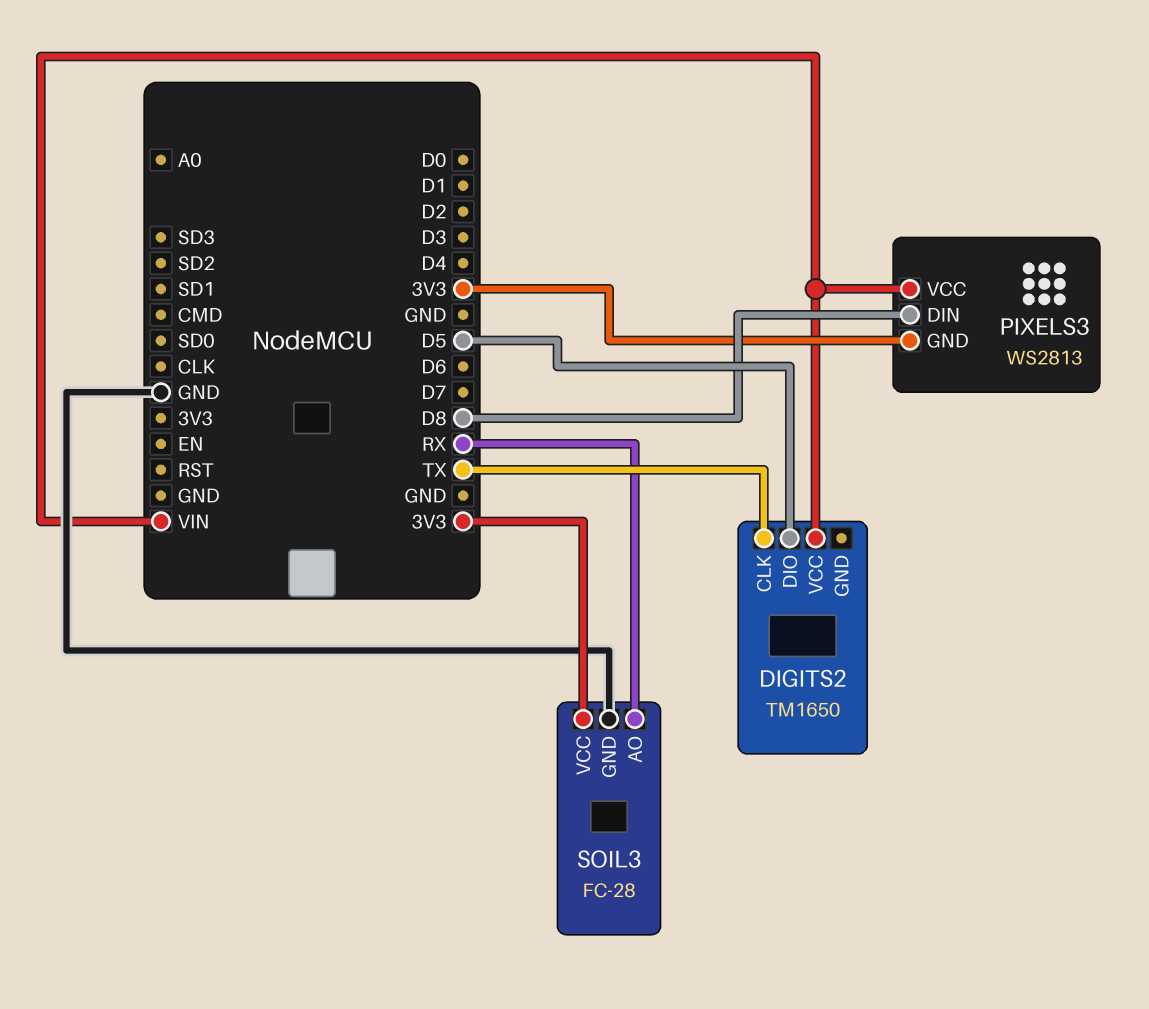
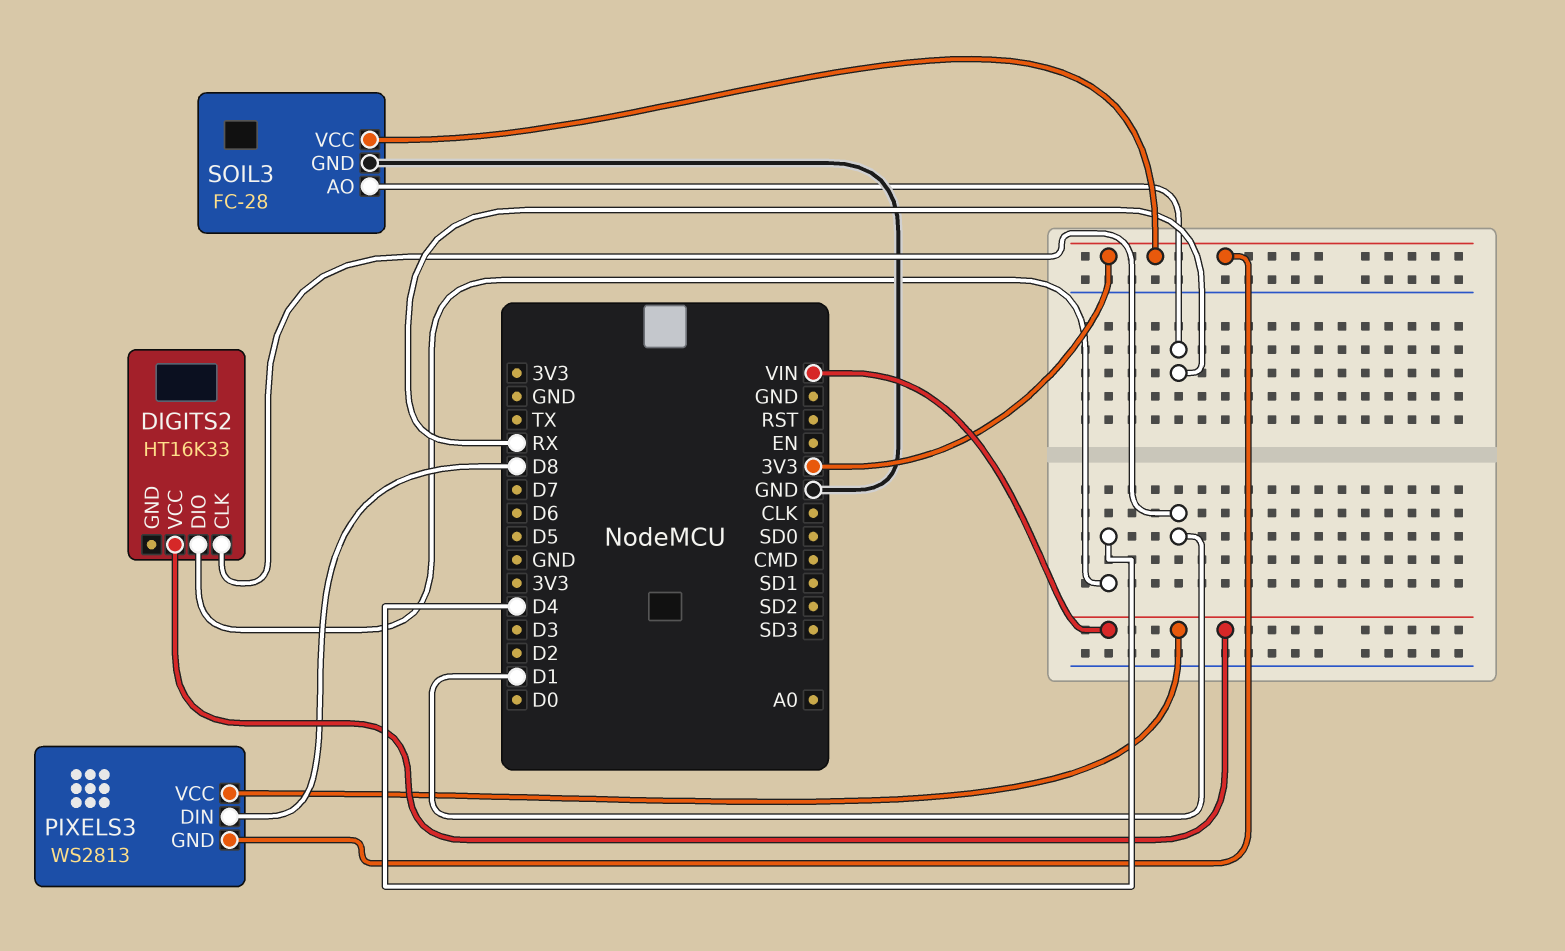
DIGITS2: TM1650 -> HT16K33
DIGITS2 pin CLK: TX -> D1
DIGITS2 pin DIO: D5 -> D4

